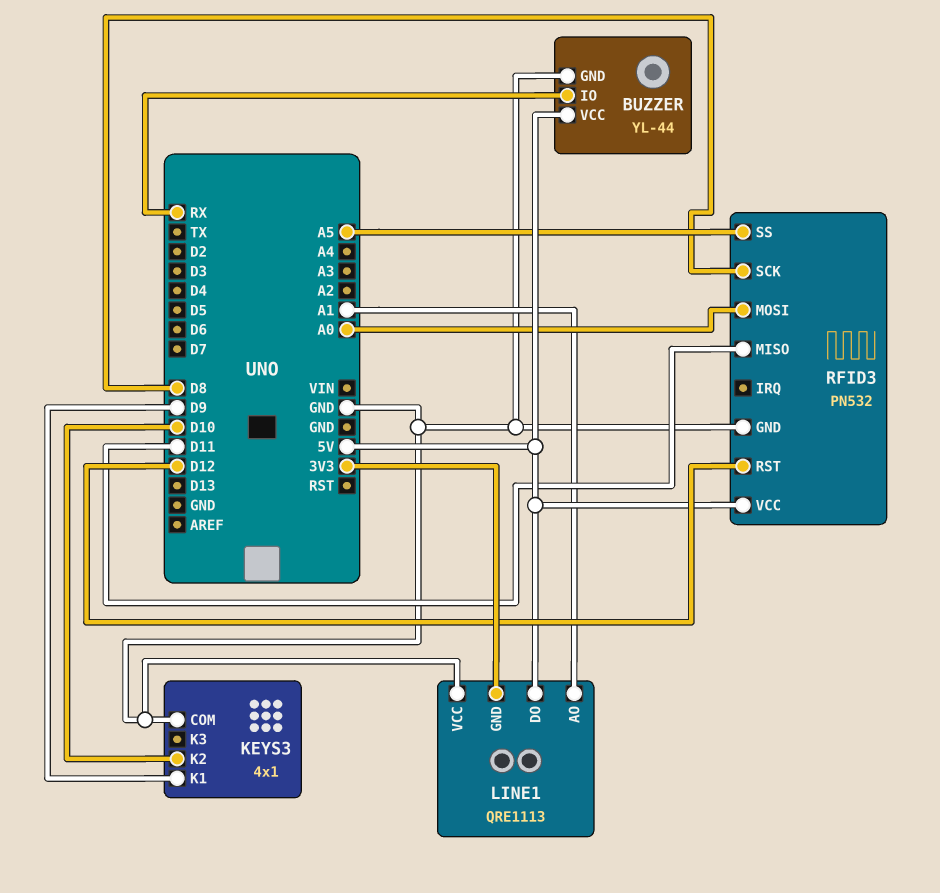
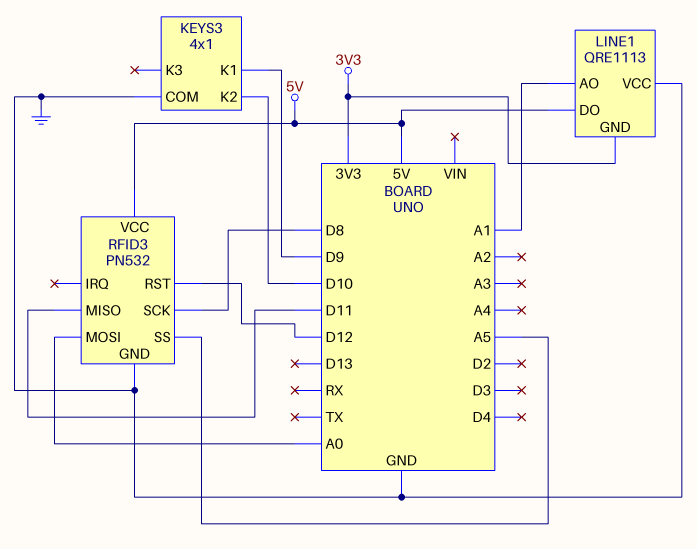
BUZZER: YL-44 -> none
BUZZER pin GND: GND -> none
BUZZER pin IO: RX -> none
BUZZER pin VCC: 5V -> none

